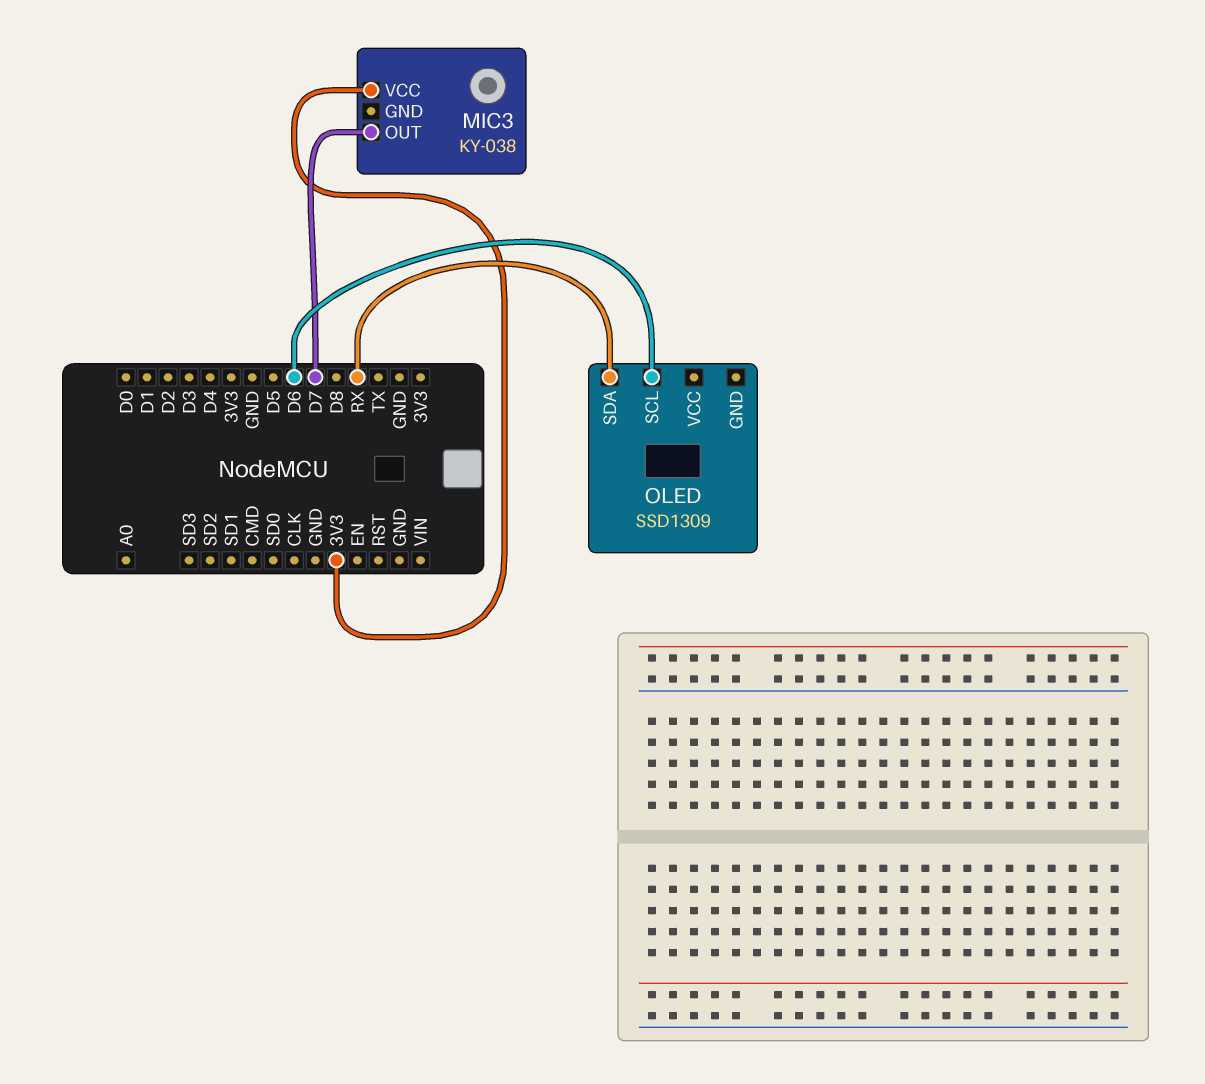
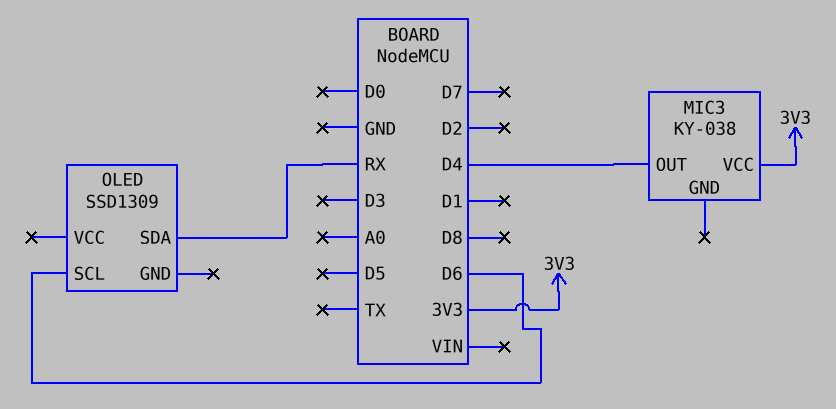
MIC3 pin OUT: D7 -> D4

